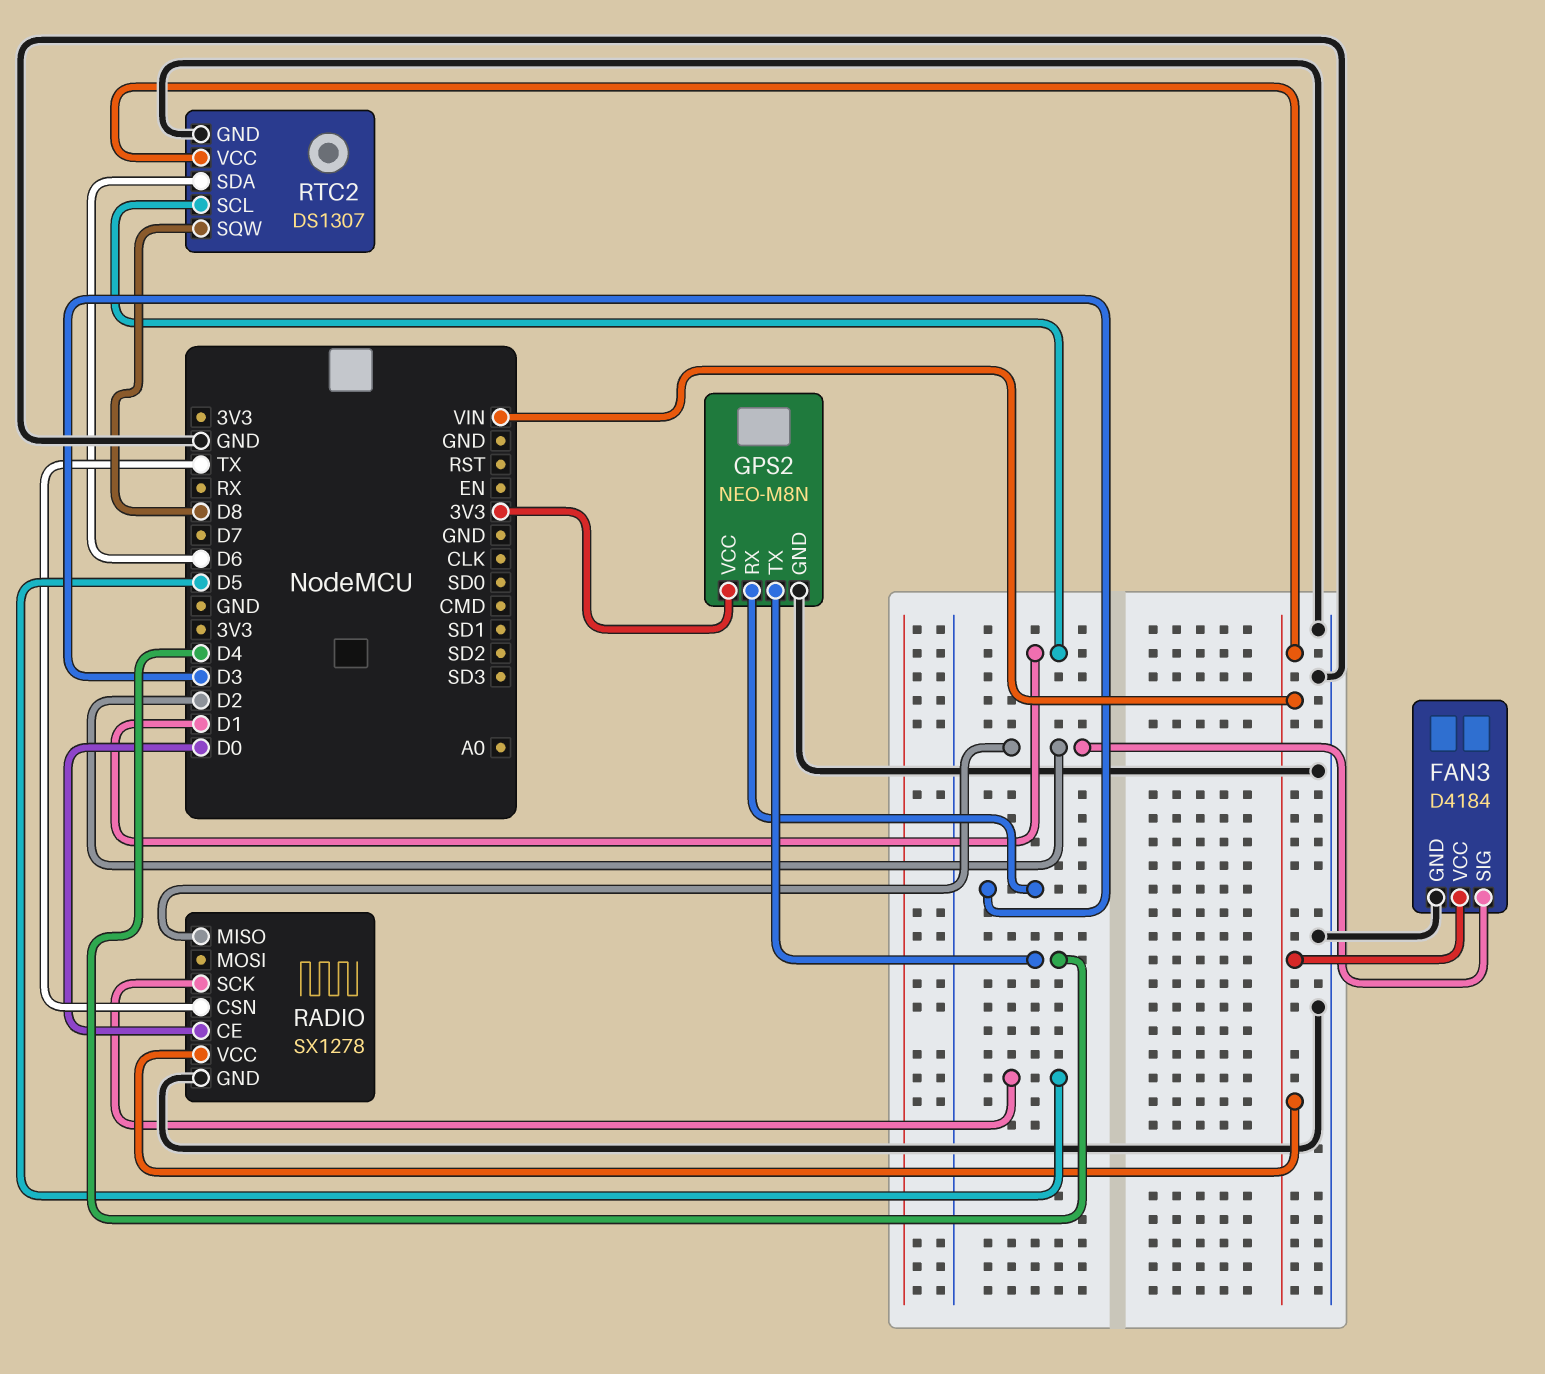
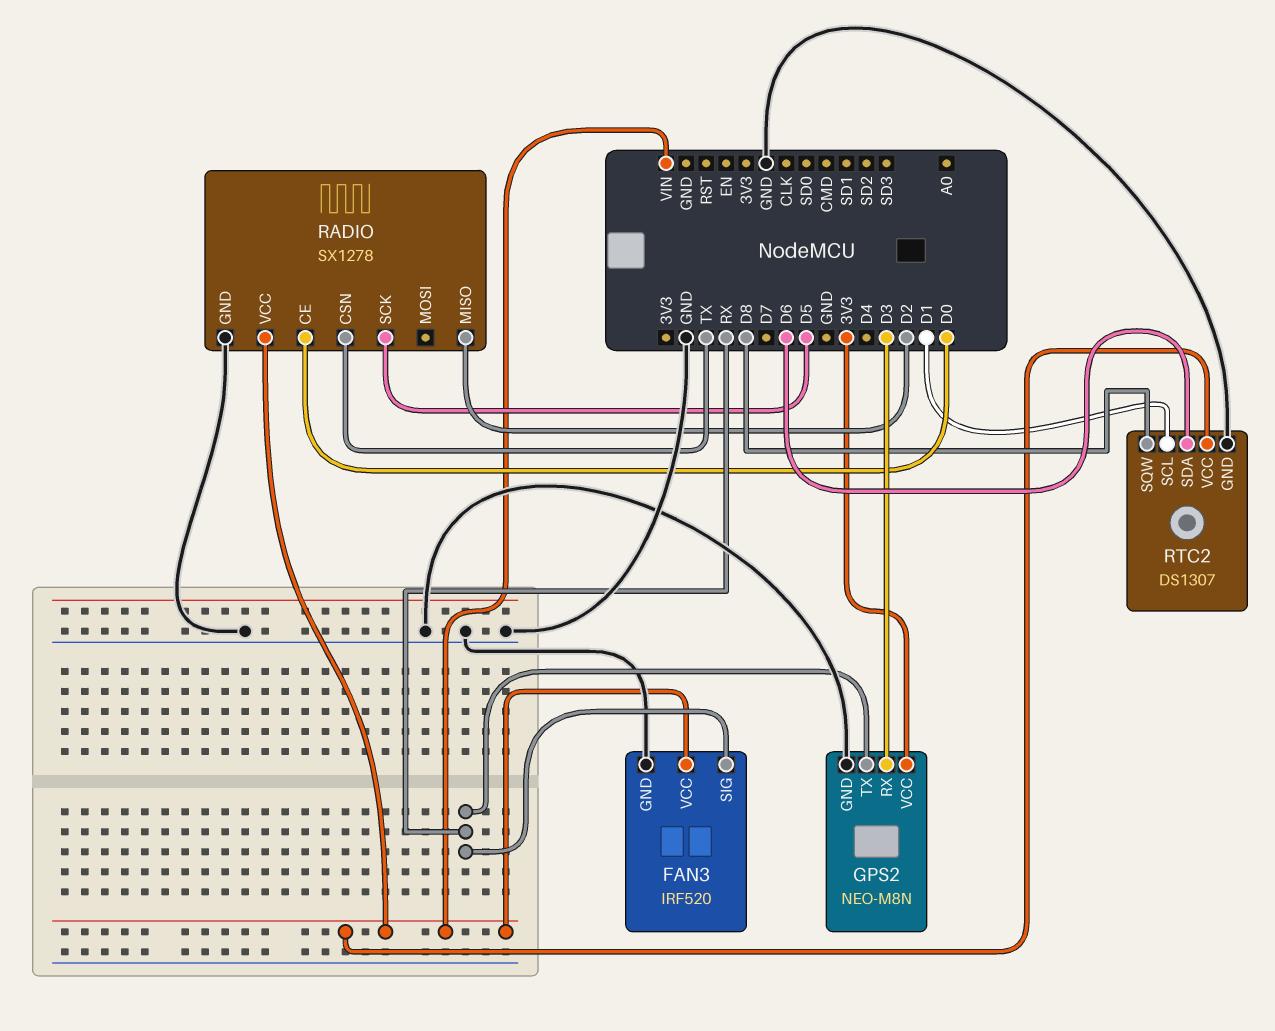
FAN3: D4184 -> IRF520
FAN3 pin SIG: D2 -> RX
GPS2 pin TX: D4 -> RX

